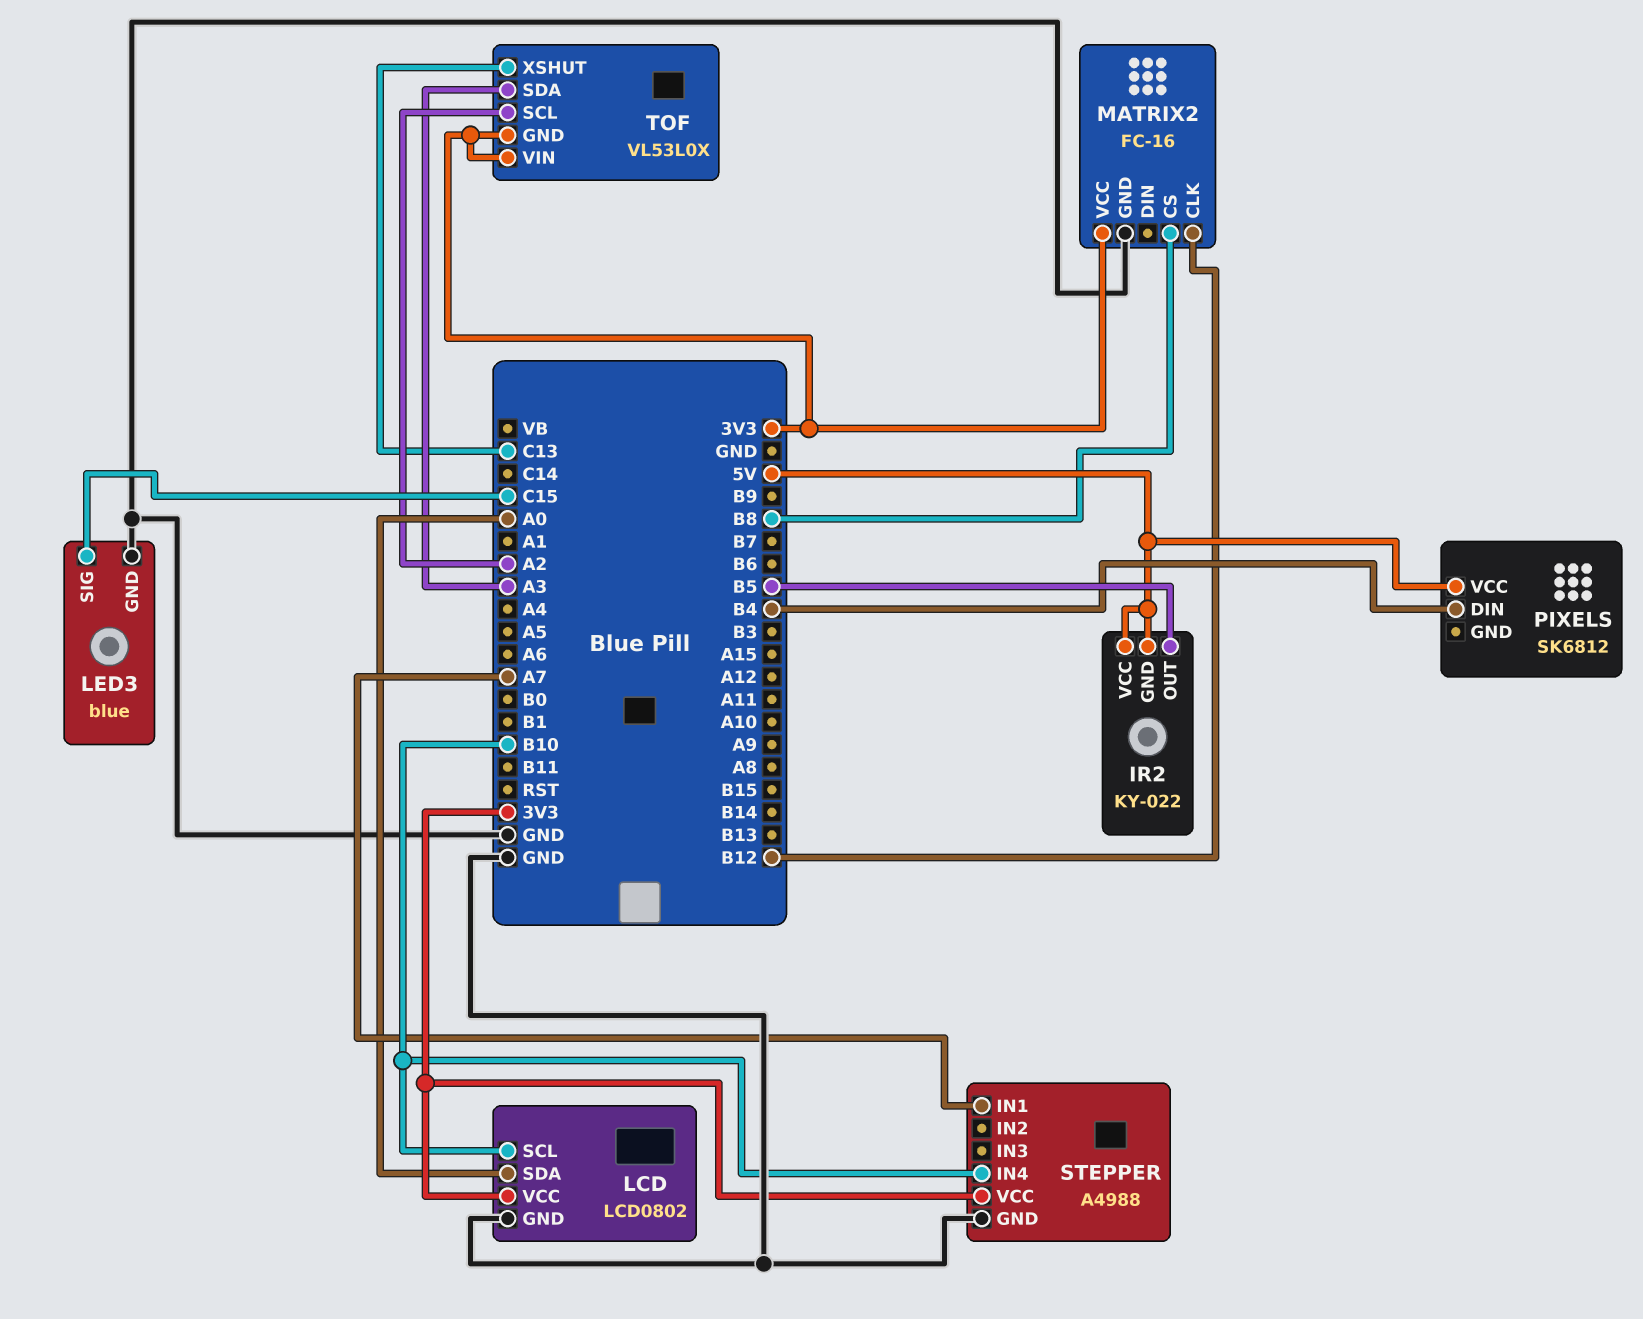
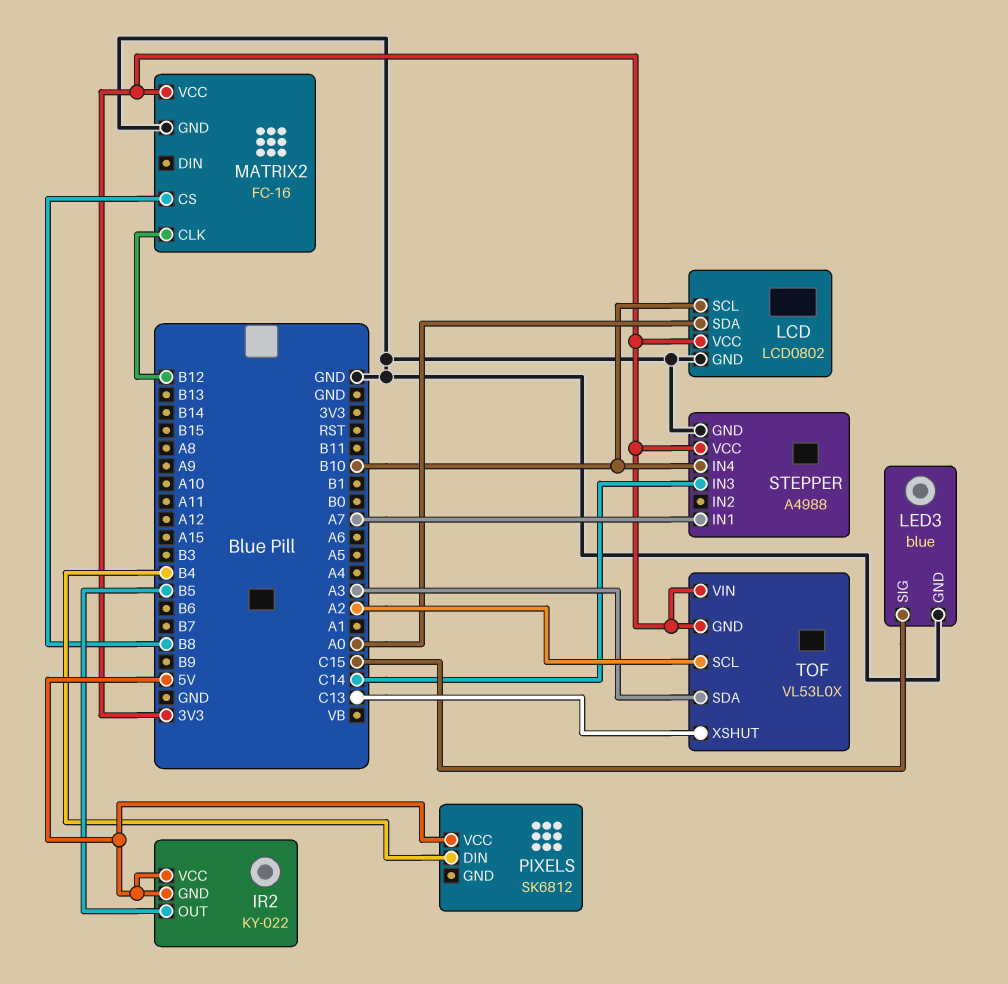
STEPPER pin IN3: none -> C14

